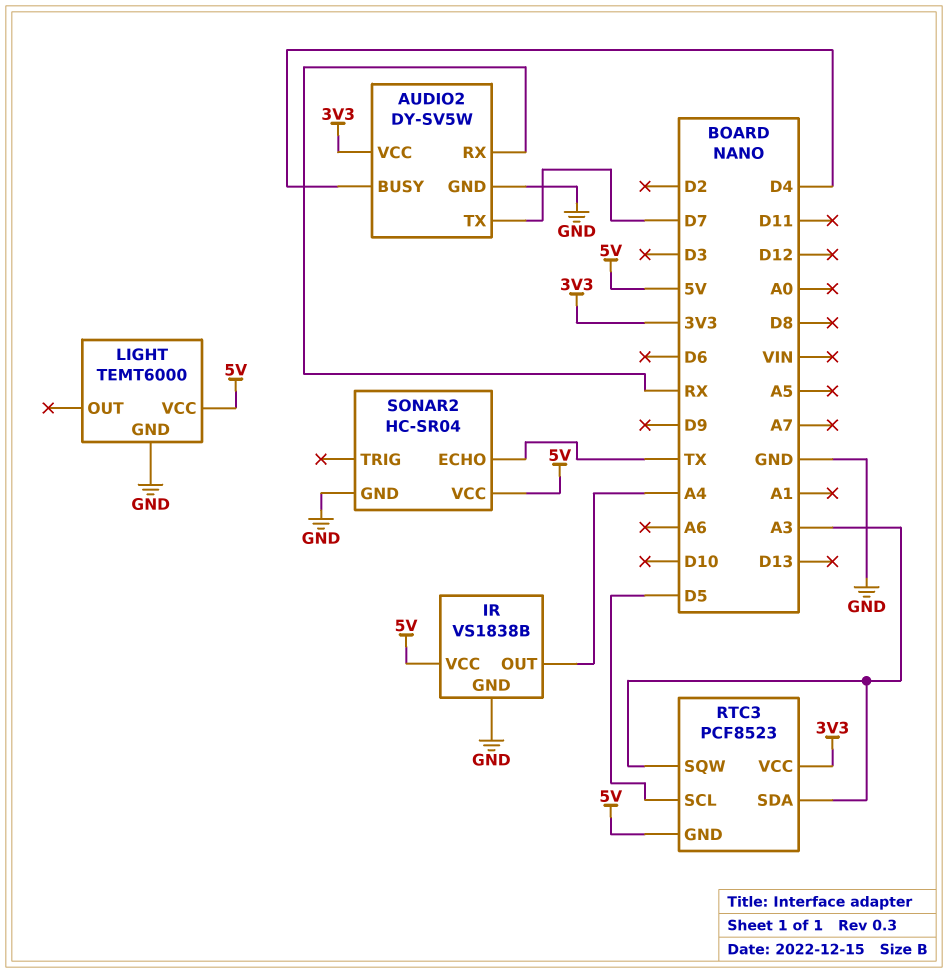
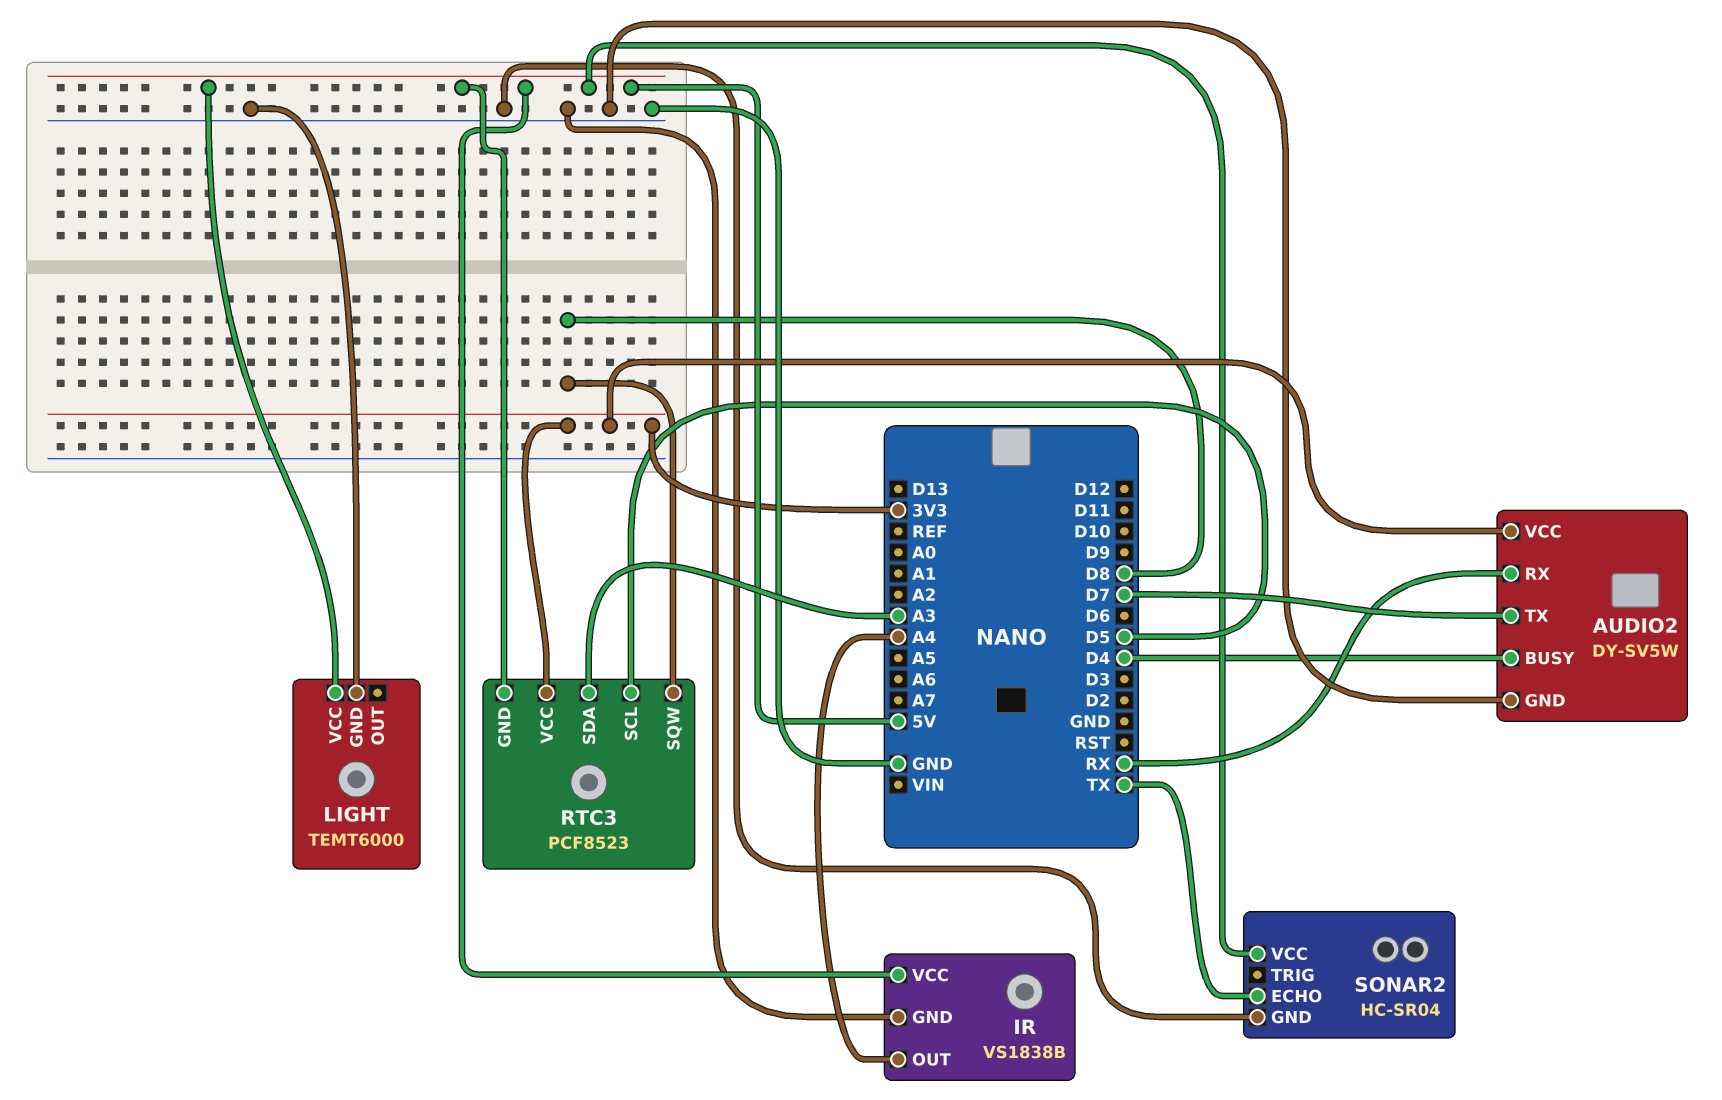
RTC3 pin SQW: A3 -> D8

